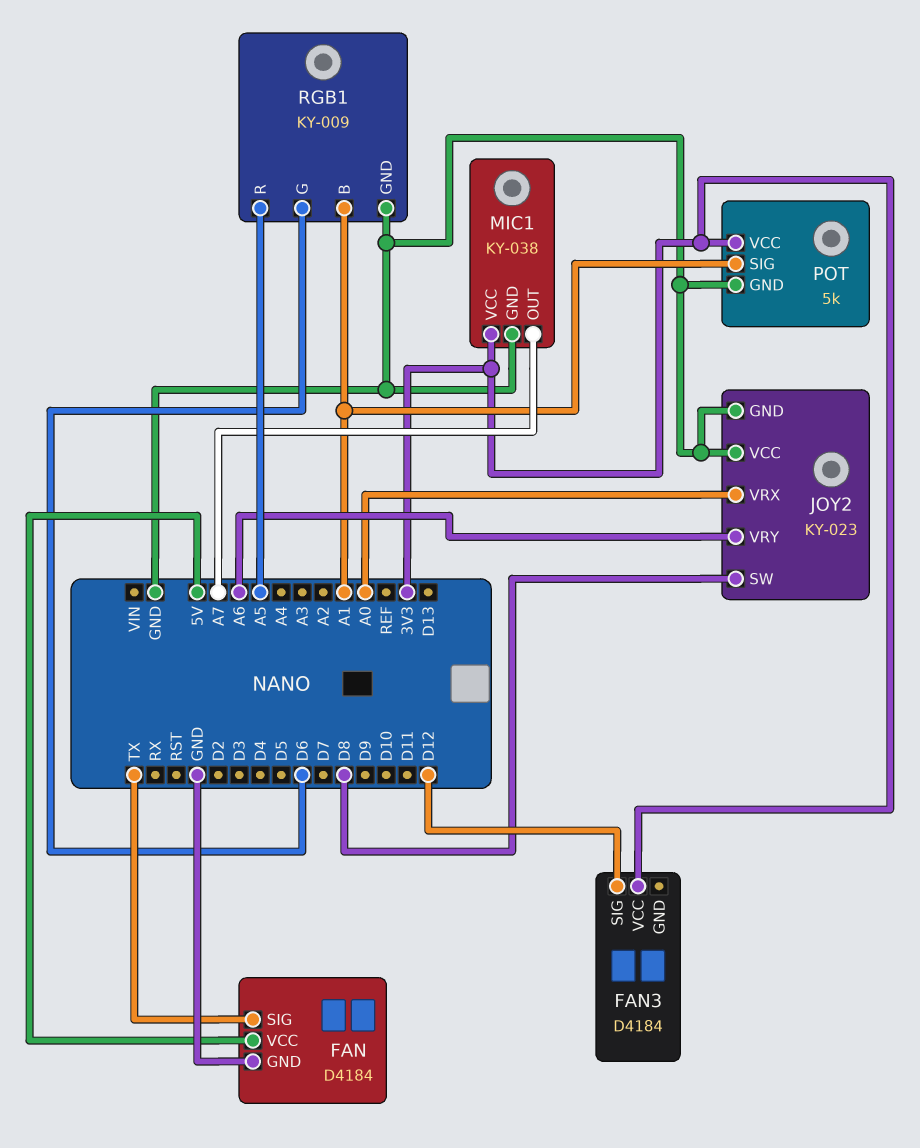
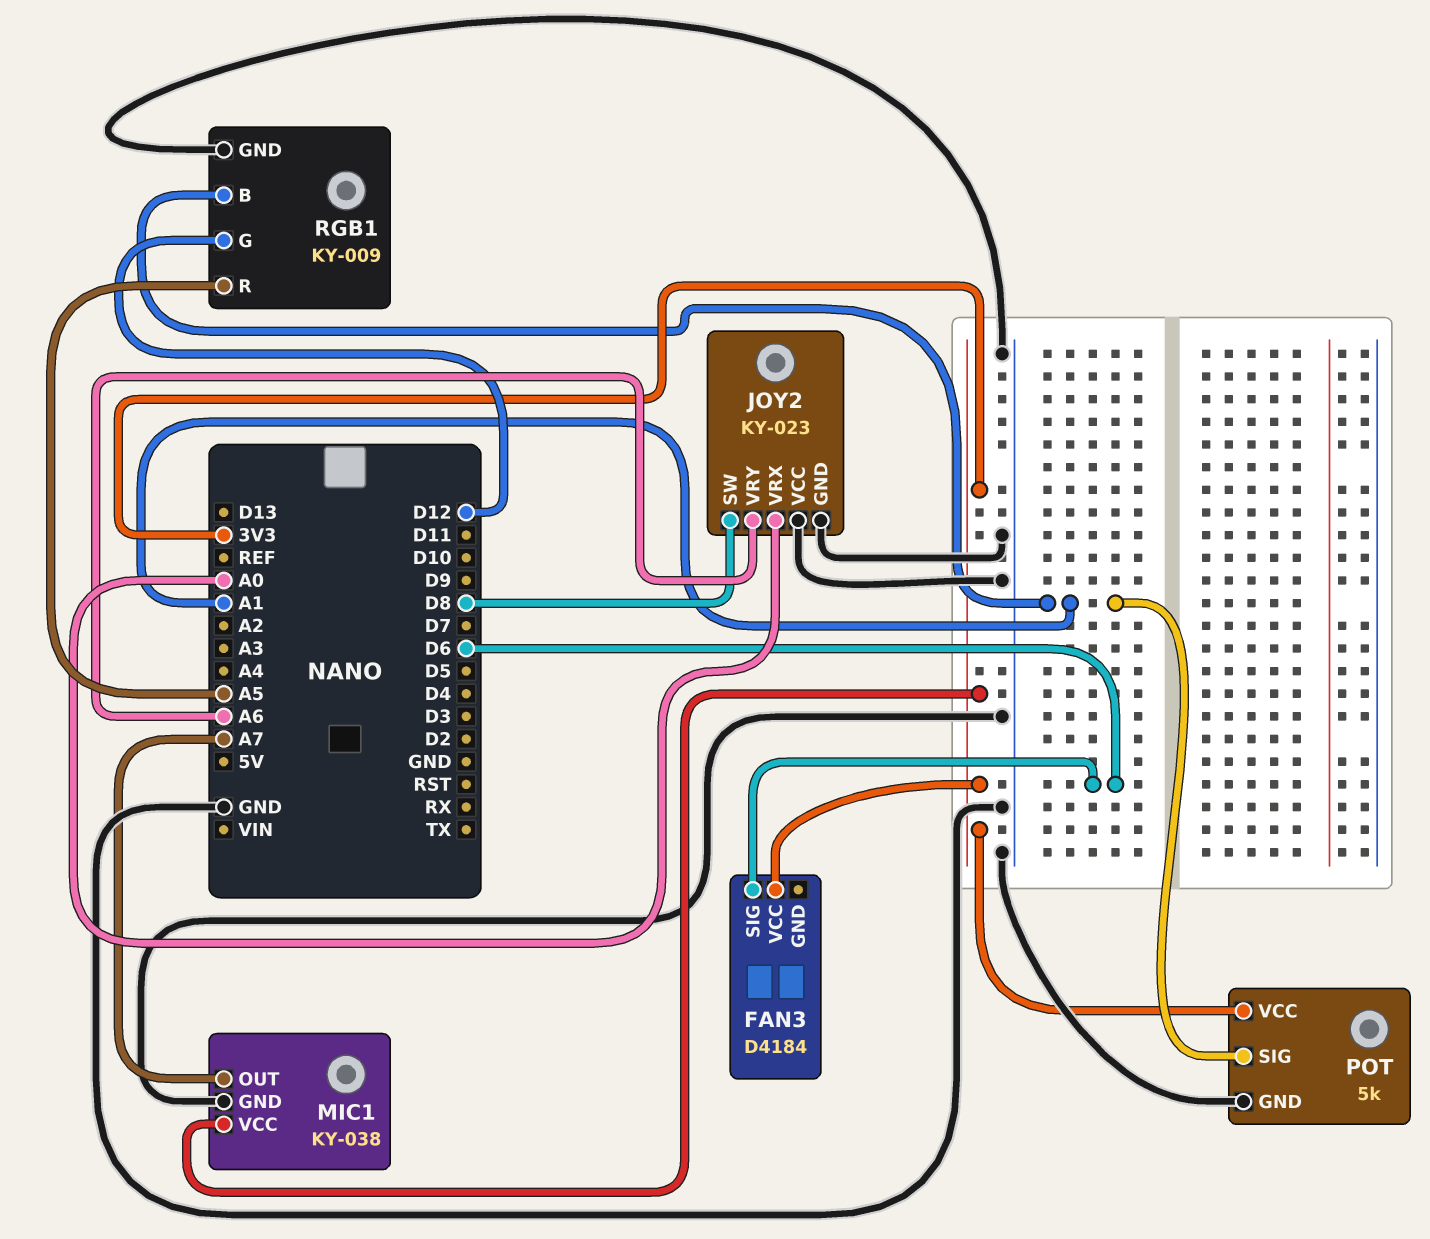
FAN: D4184 -> none
FAN pin GND: GND -> none
FAN pin SIG: TX -> none
FAN pin VCC: 5V -> none
FAN3 pin SIG: D12 -> D6
RGB1 pin G: D6 -> D12

